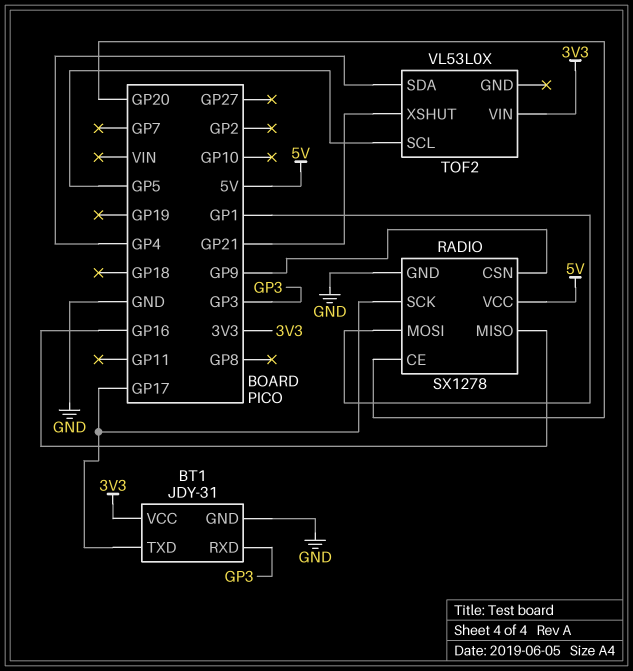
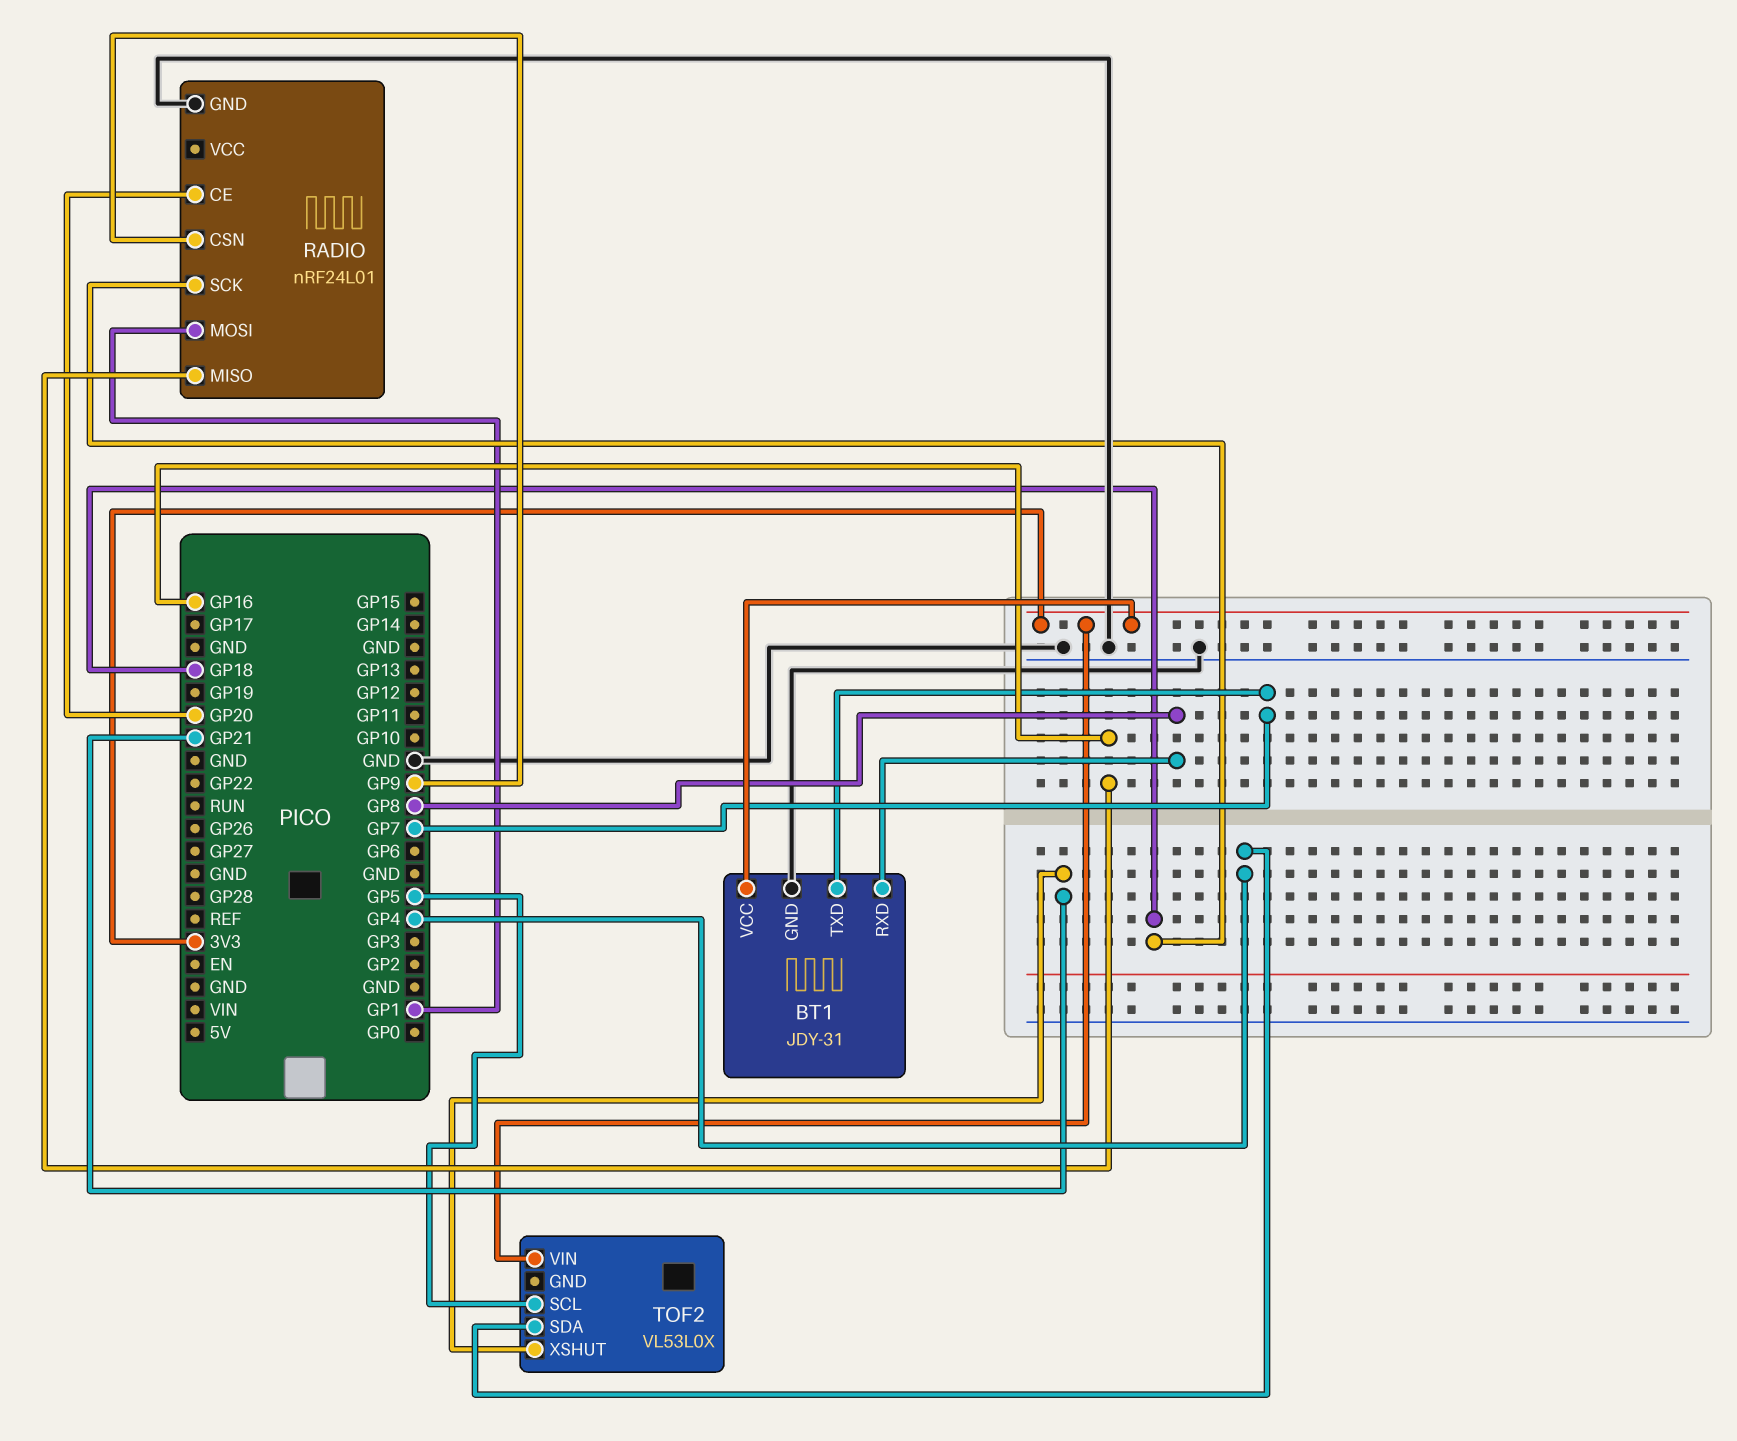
BT1 pin RXD: GP3 -> GP8
BT1 pin TXD: GP17 -> GP7
RADIO: SX1278 -> nRF24L01
RADIO pin SCK: GP17 -> GP18
RADIO pin VCC: 5V -> none

